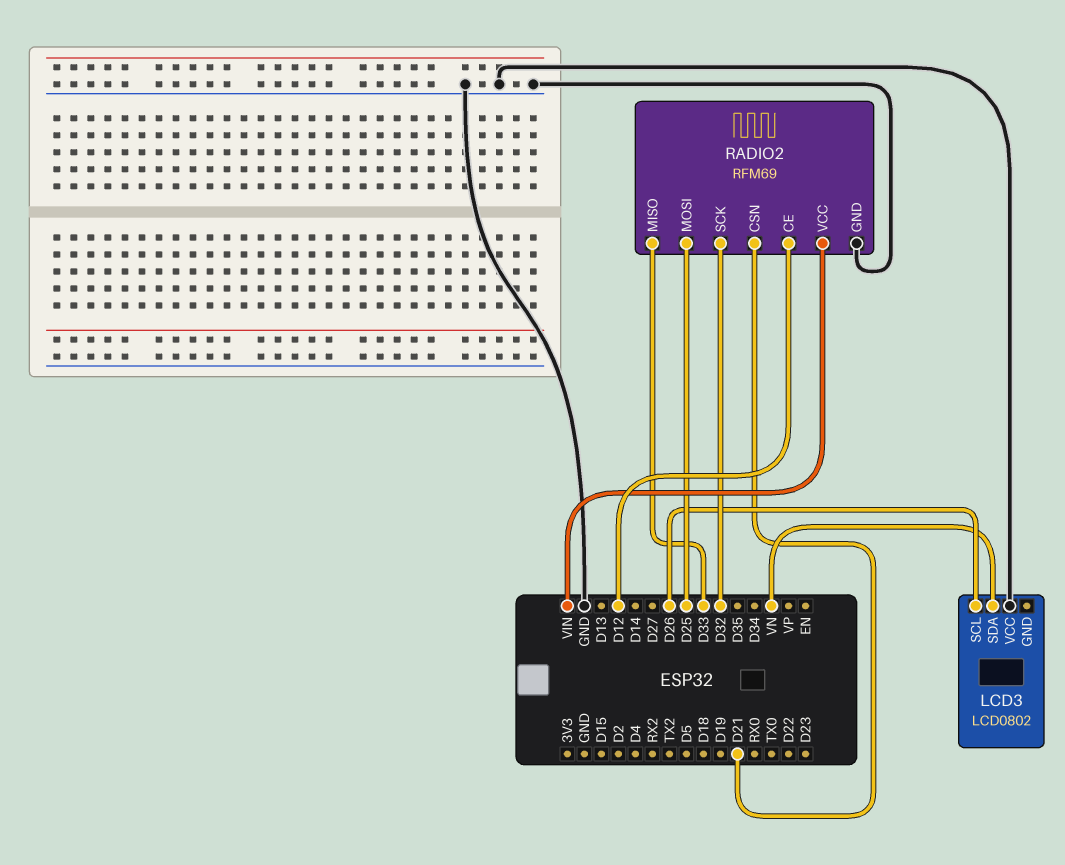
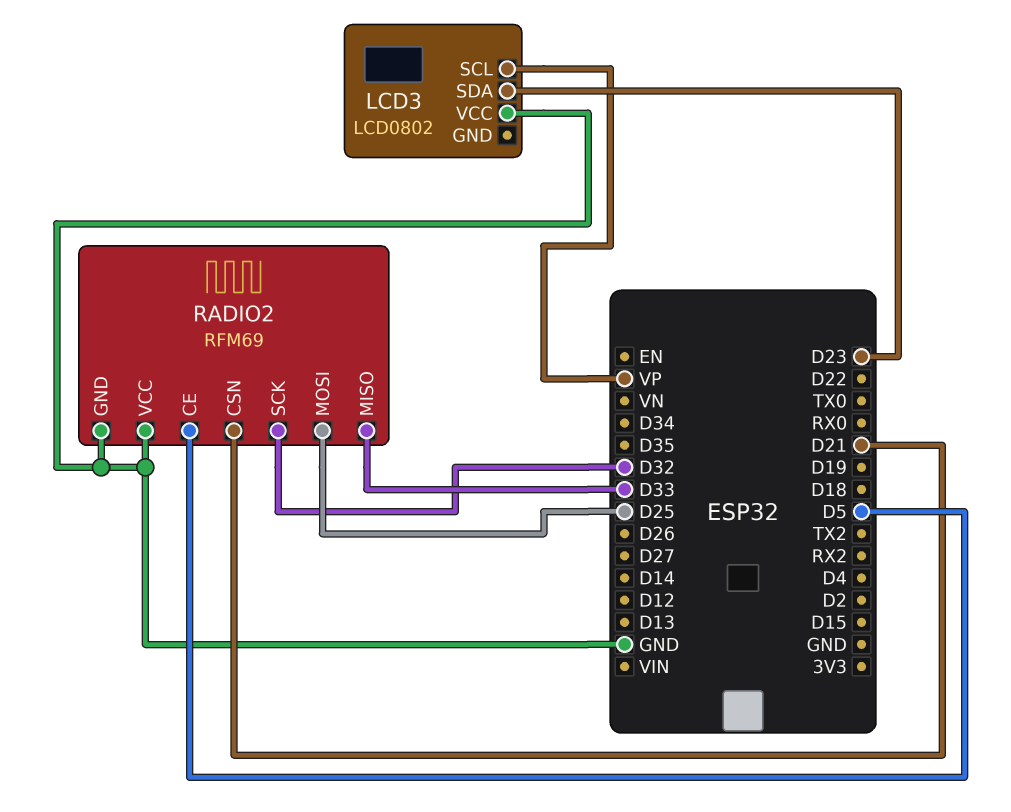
LCD3 pin SCL: D26 -> VP
LCD3 pin SDA: VN -> D23
RADIO2 pin CE: D12 -> D5
RADIO2 pin VCC: VIN -> GND

